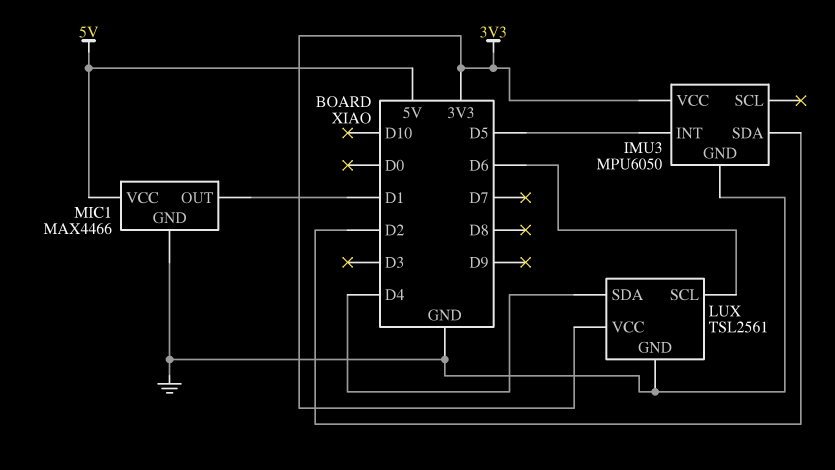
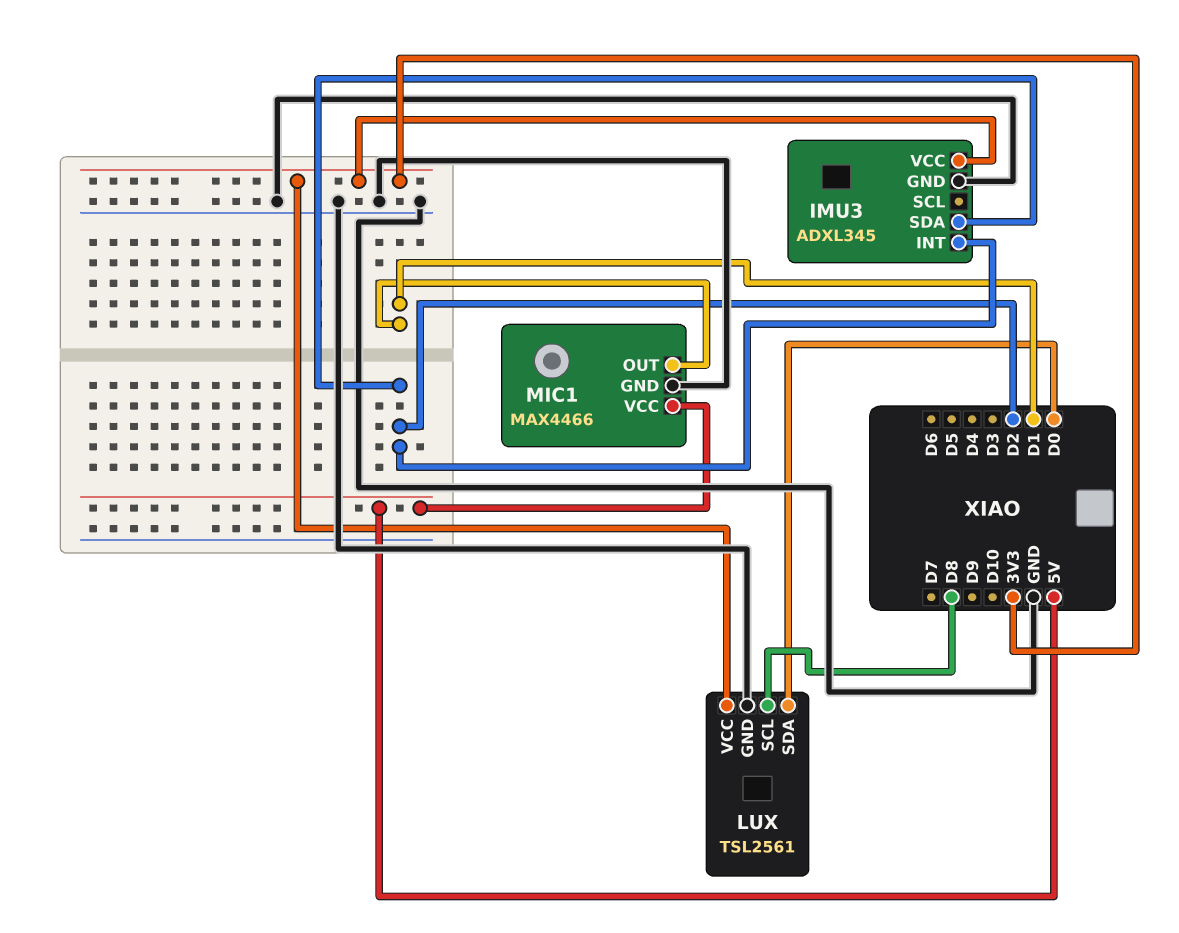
IMU3: MPU6050 -> ADXL345
IMU3 pin INT: D5 -> D2
LUX pin SCL: D6 -> D8
LUX pin SDA: D4 -> D0

